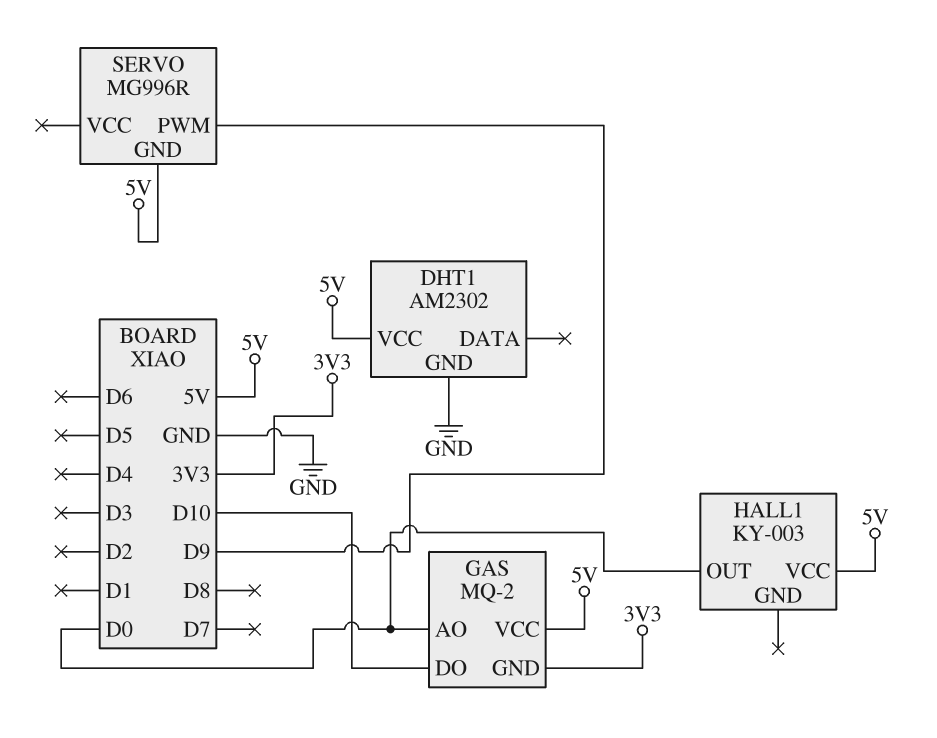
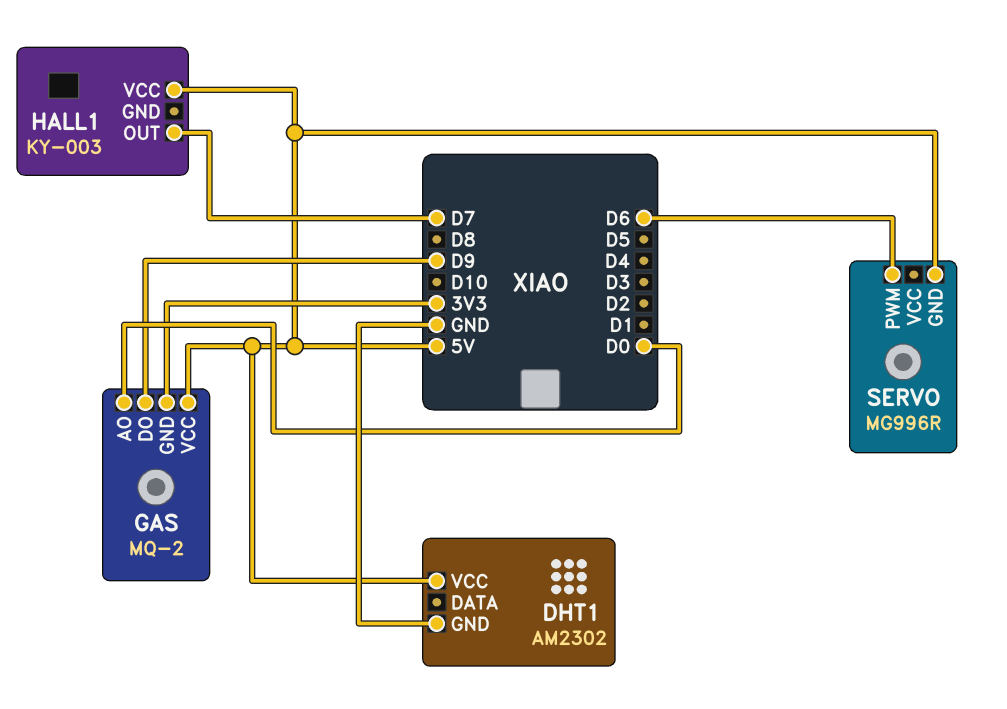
GAS pin DO: D10 -> D9
HALL1 pin OUT: D0 -> D7
SERVO pin PWM: D9 -> D6

